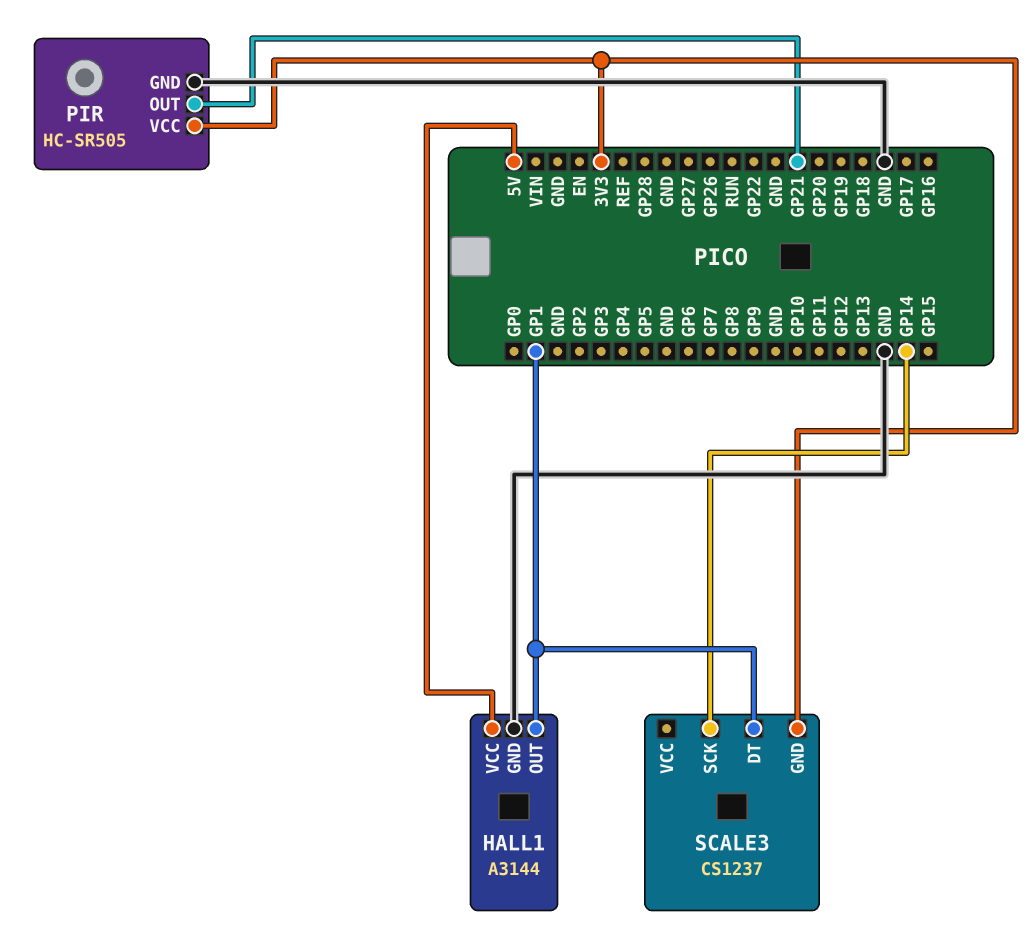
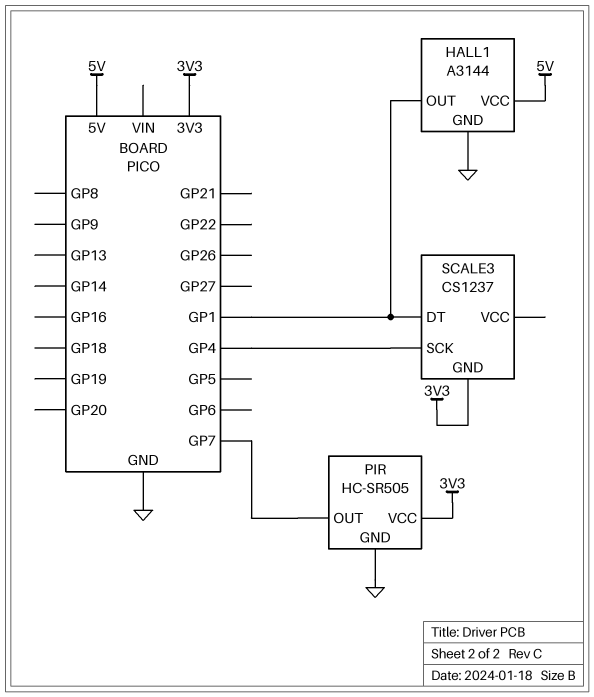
PIR pin OUT: GP21 -> GP7
SCALE3 pin SCK: GP14 -> GP4

